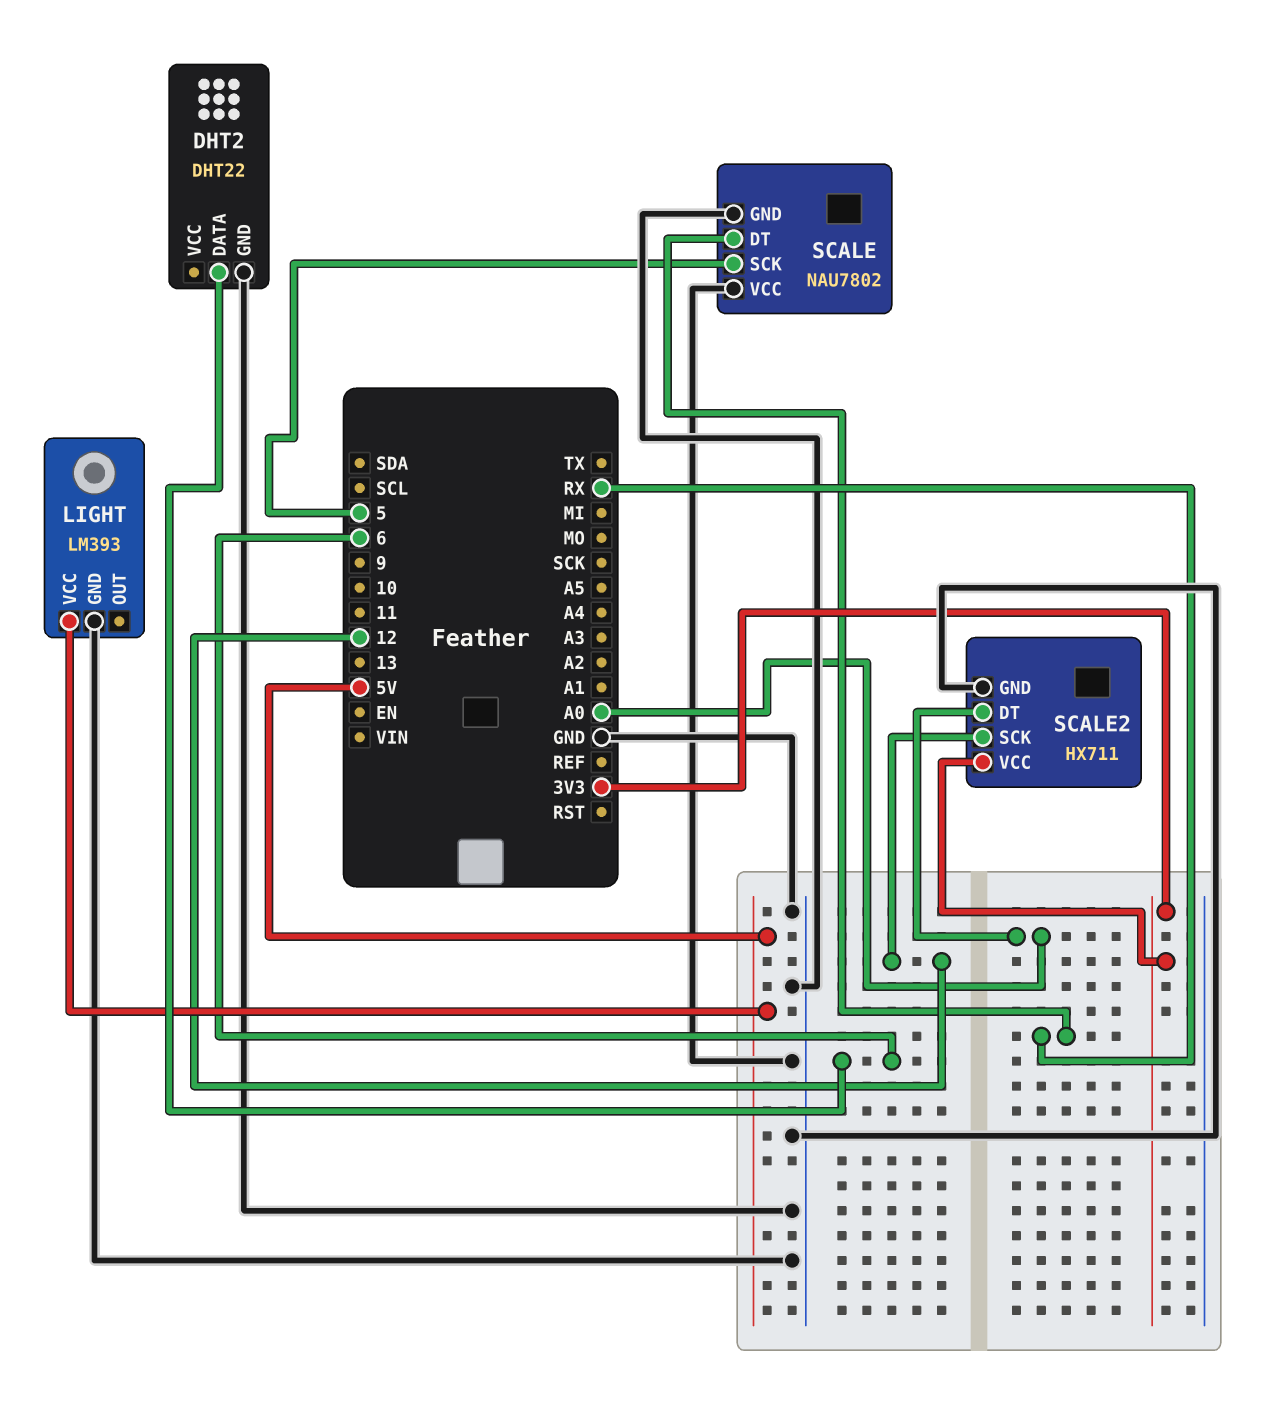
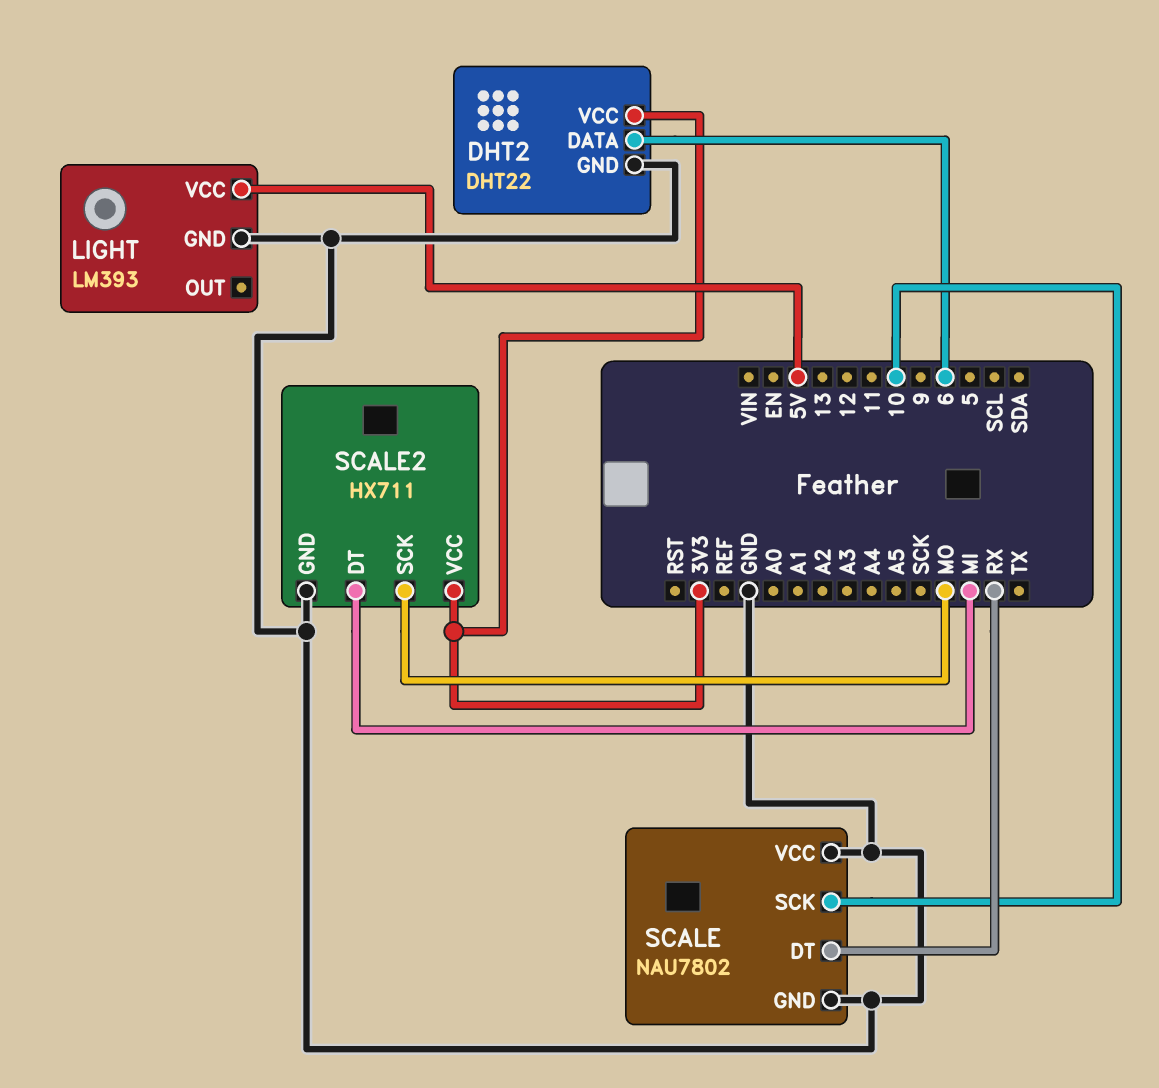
DHT2 pin VCC: none -> 3V3
SCALE pin SCK: 5 -> 10
SCALE2 pin DT: A0 -> MI
SCALE2 pin SCK: 12 -> MO

